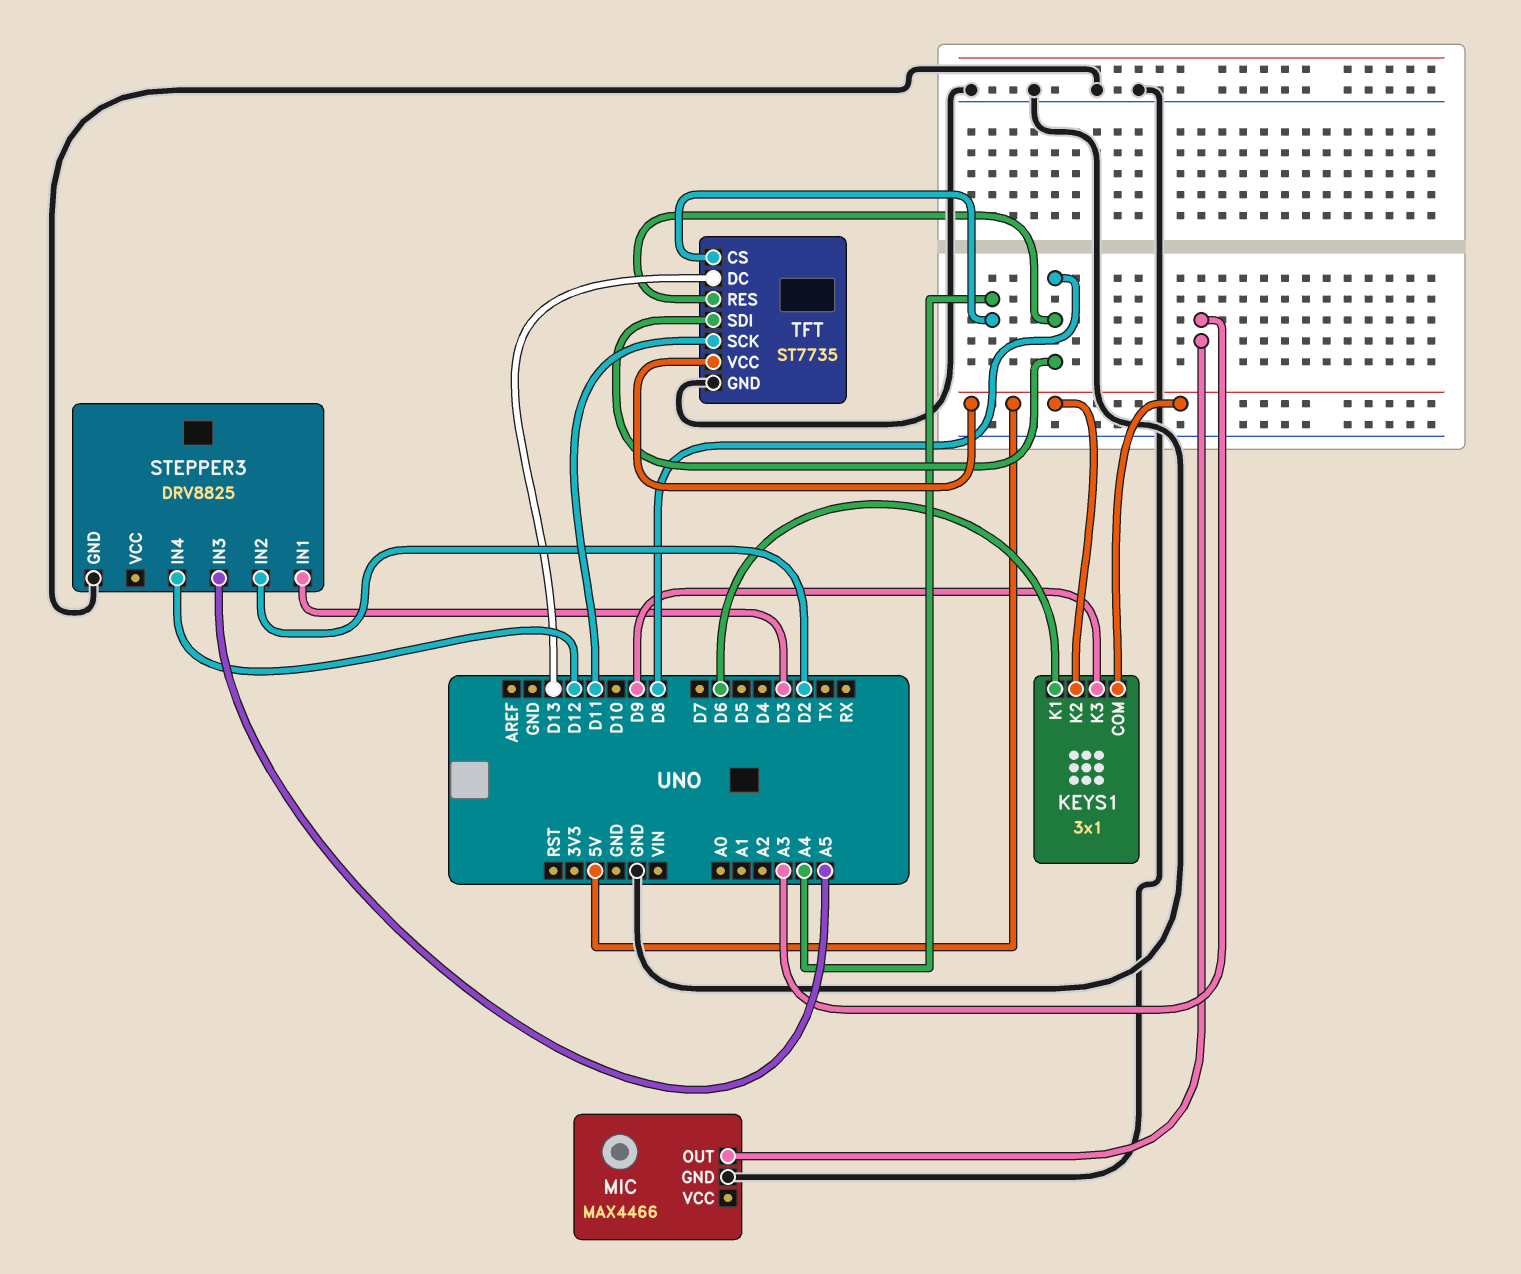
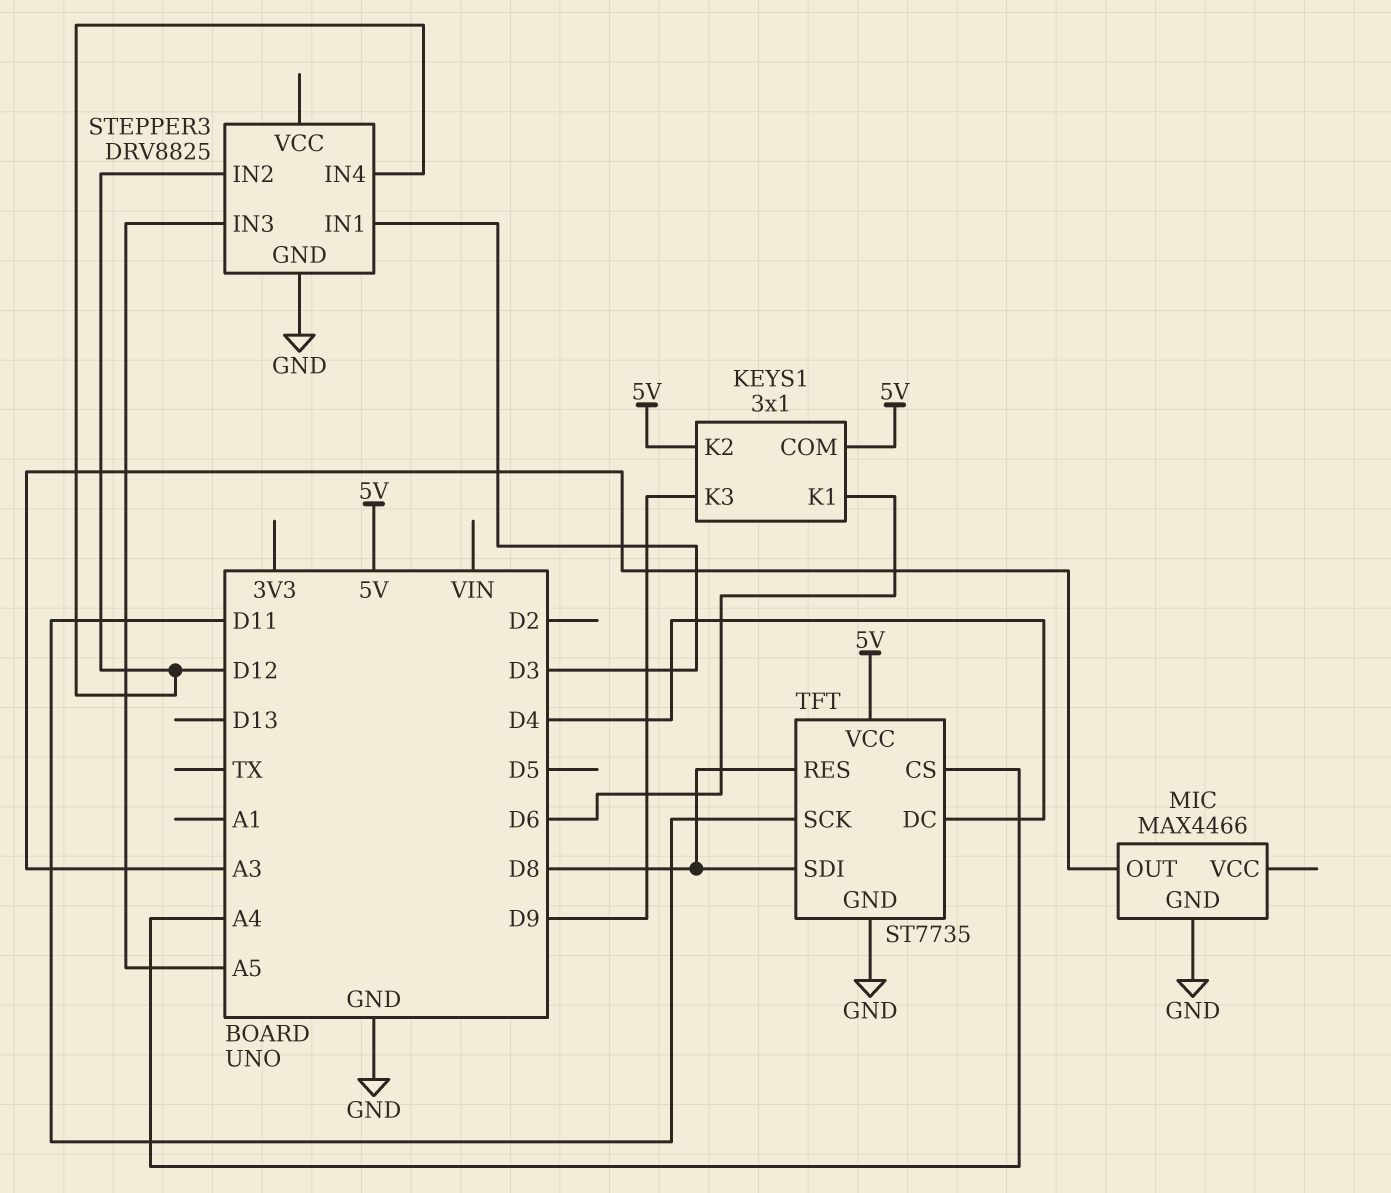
STEPPER3 pin IN2: D2 -> D12
TFT pin DC: D13 -> D4

